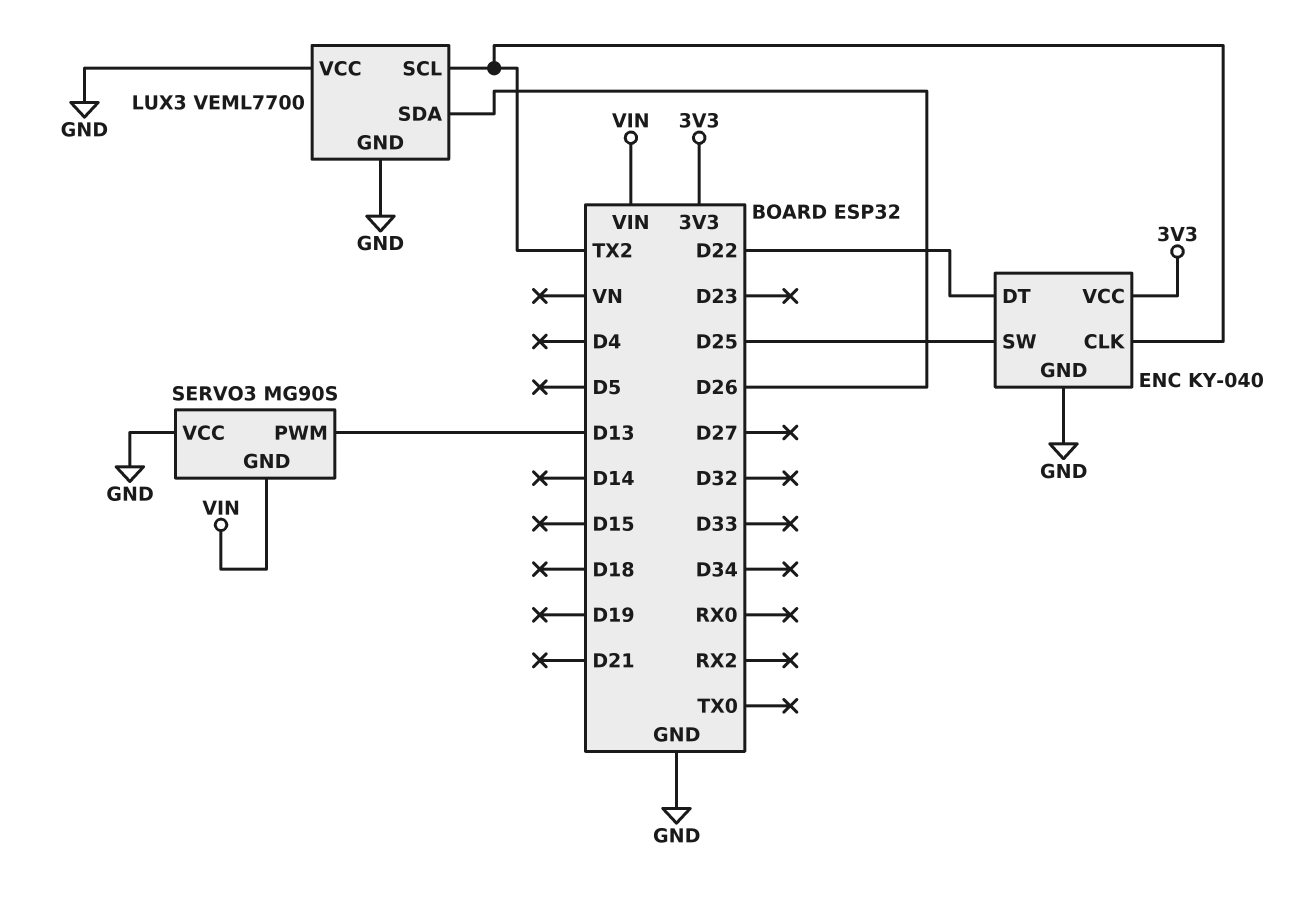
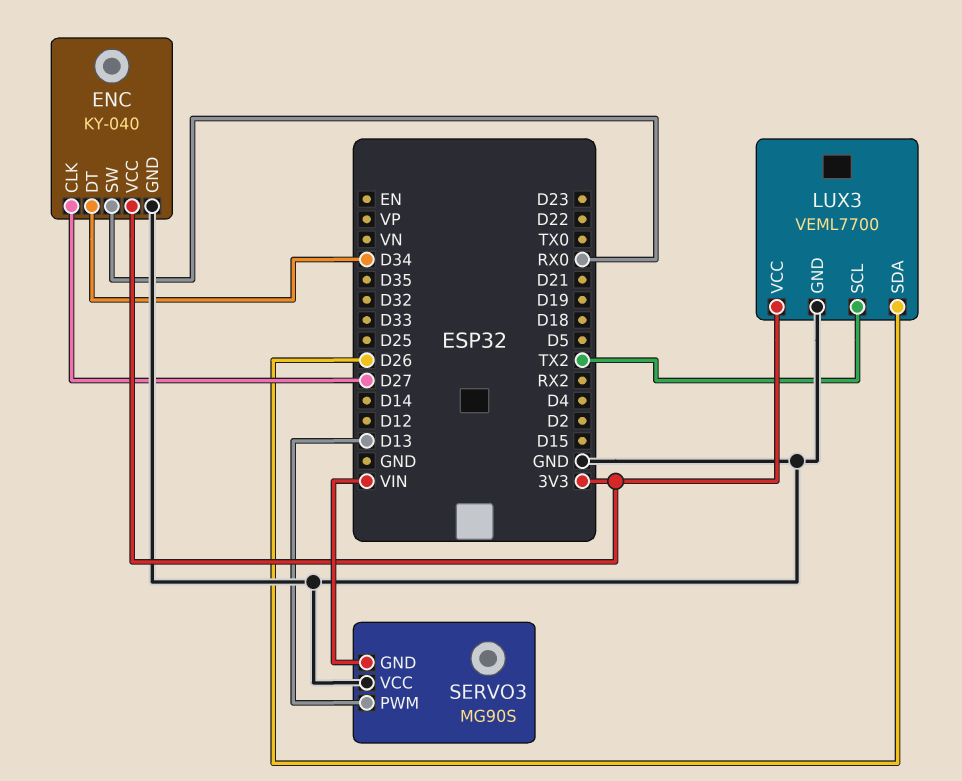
ENC pin CLK: TX2 -> D27
ENC pin DT: D22 -> D34
ENC pin SW: D25 -> RX0
LUX3 pin VCC: GND -> 3V3

